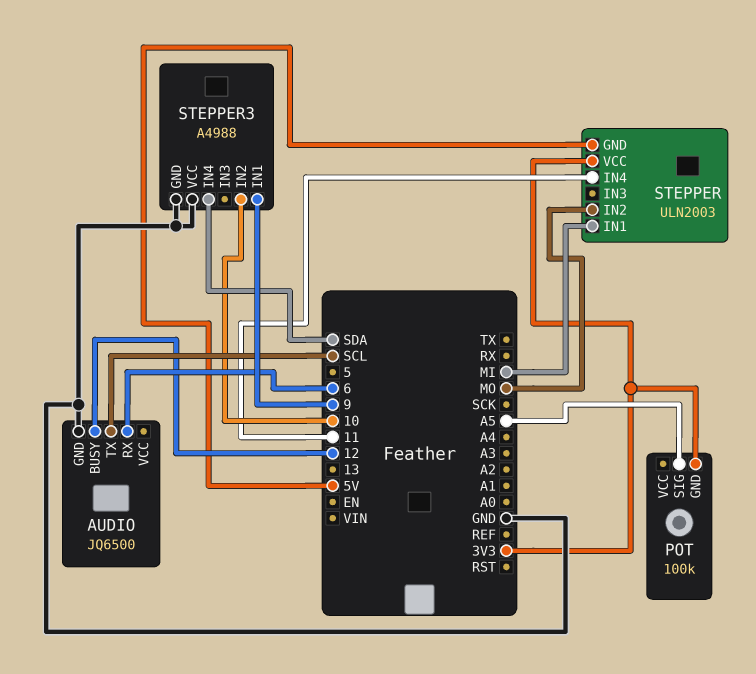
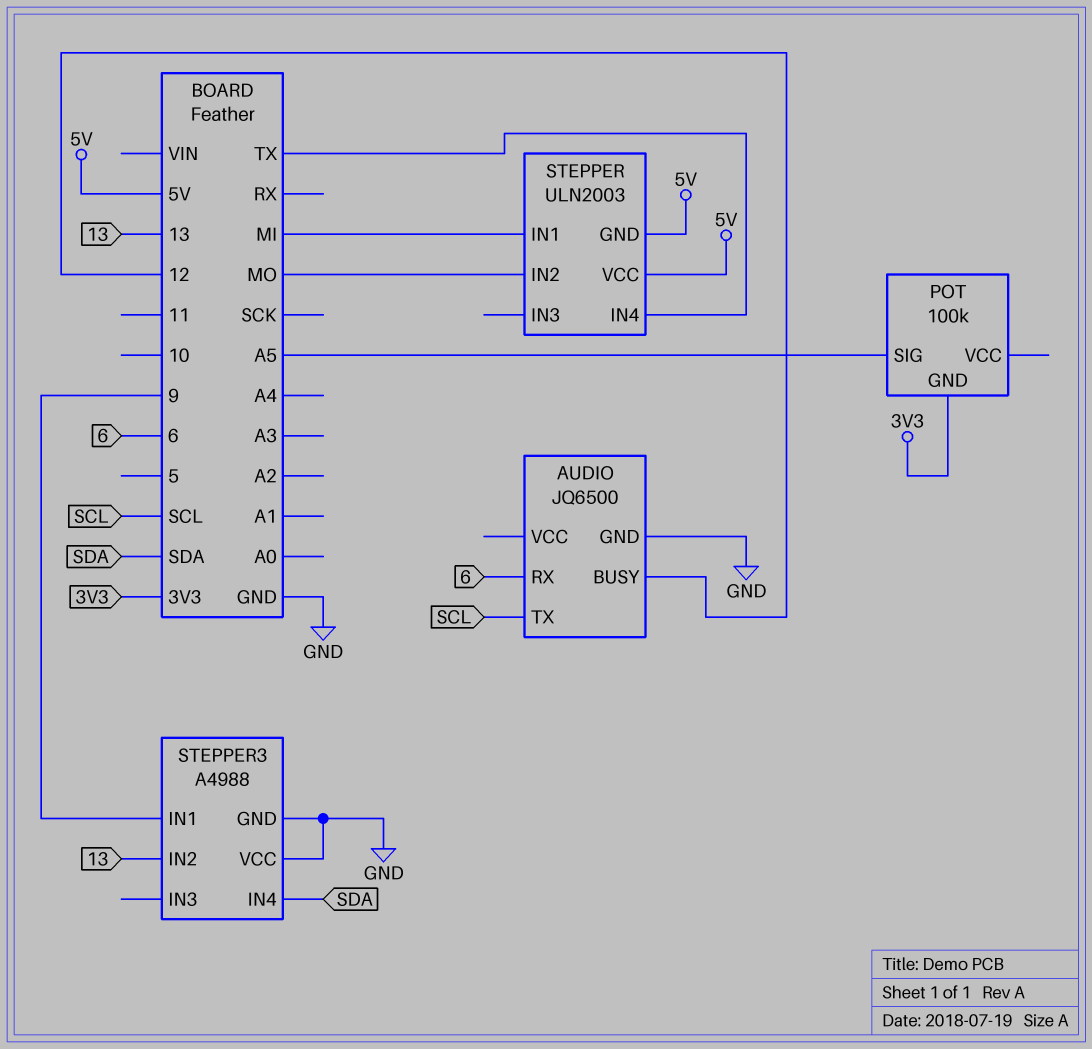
STEPPER pin IN4: 11 -> TX
STEPPER pin VCC: 3V3 -> 5V
STEPPER3 pin IN2: 10 -> 13

